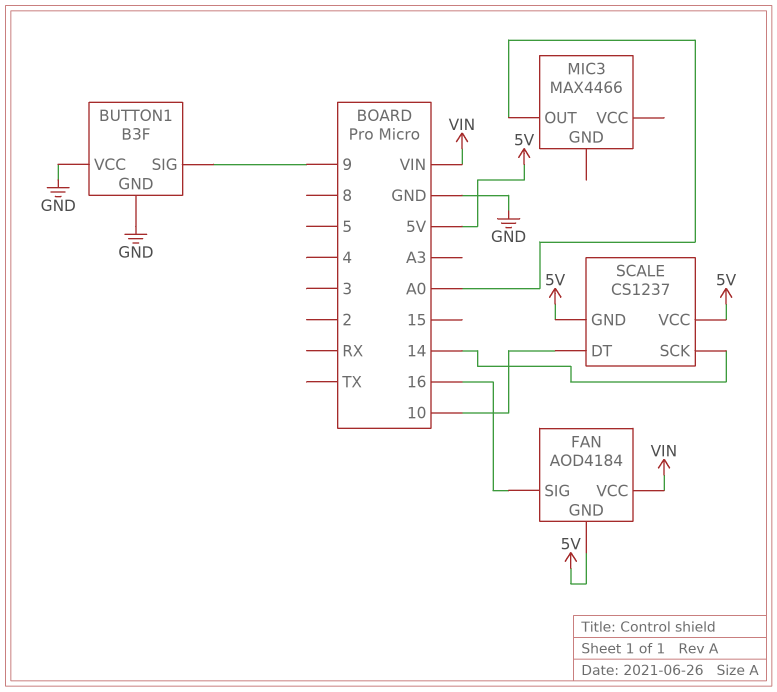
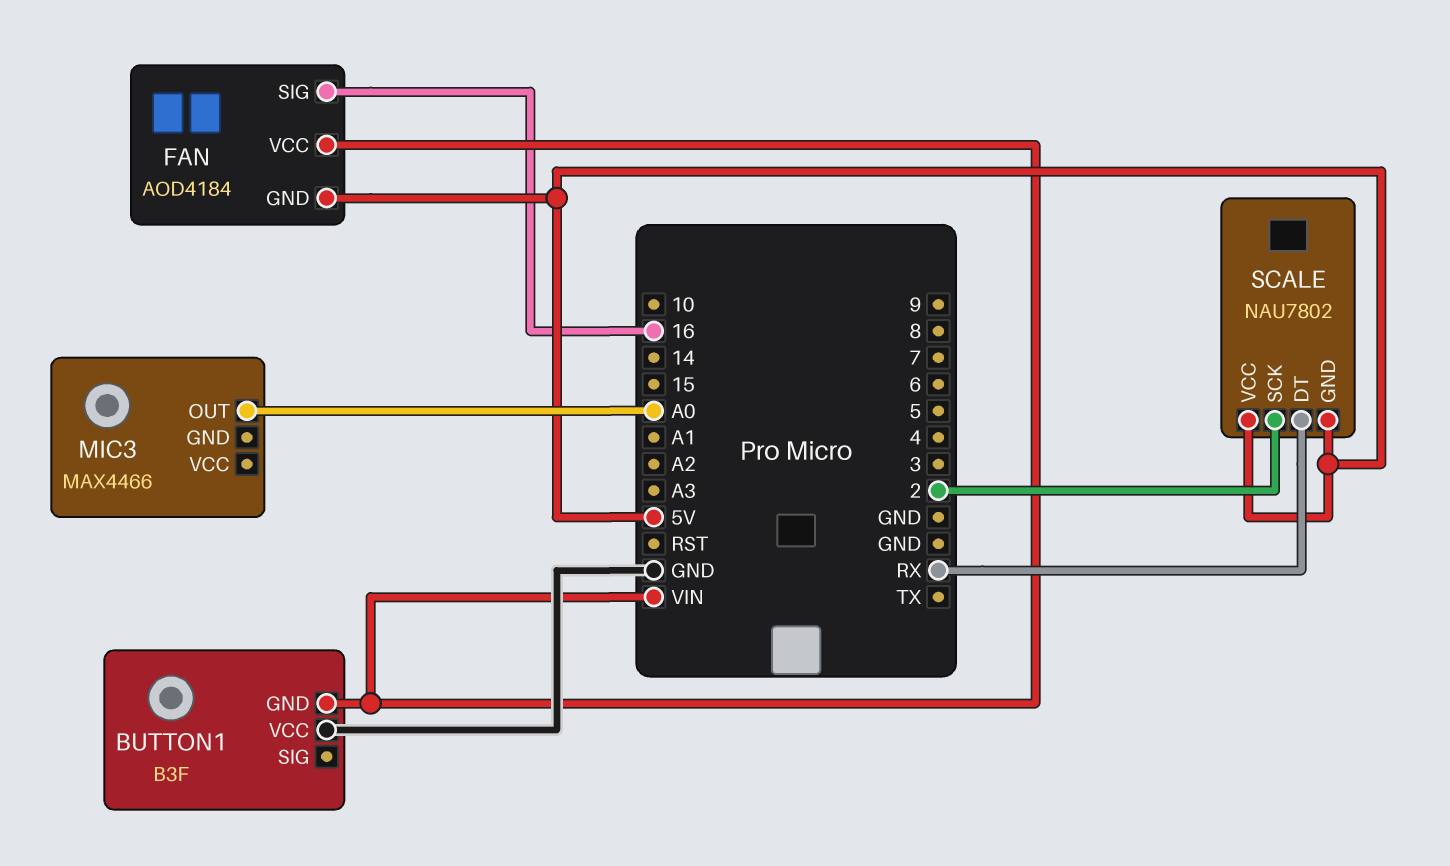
BUTTON1 pin GND: GND -> VIN
BUTTON1 pin SIG: 9 -> none
SCALE: CS1237 -> NAU7802
SCALE pin DT: 10 -> RX
SCALE pin SCK: 14 -> 2

